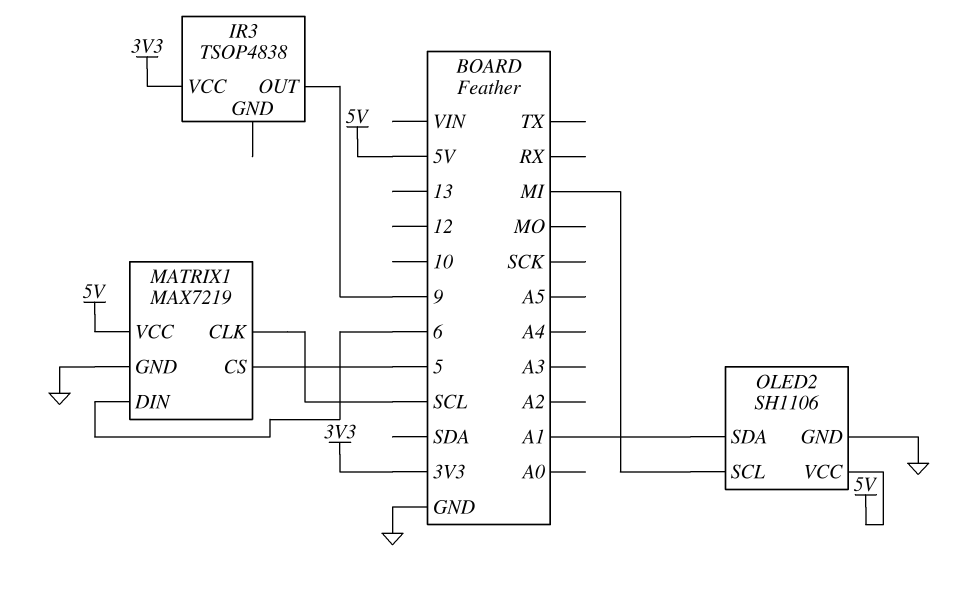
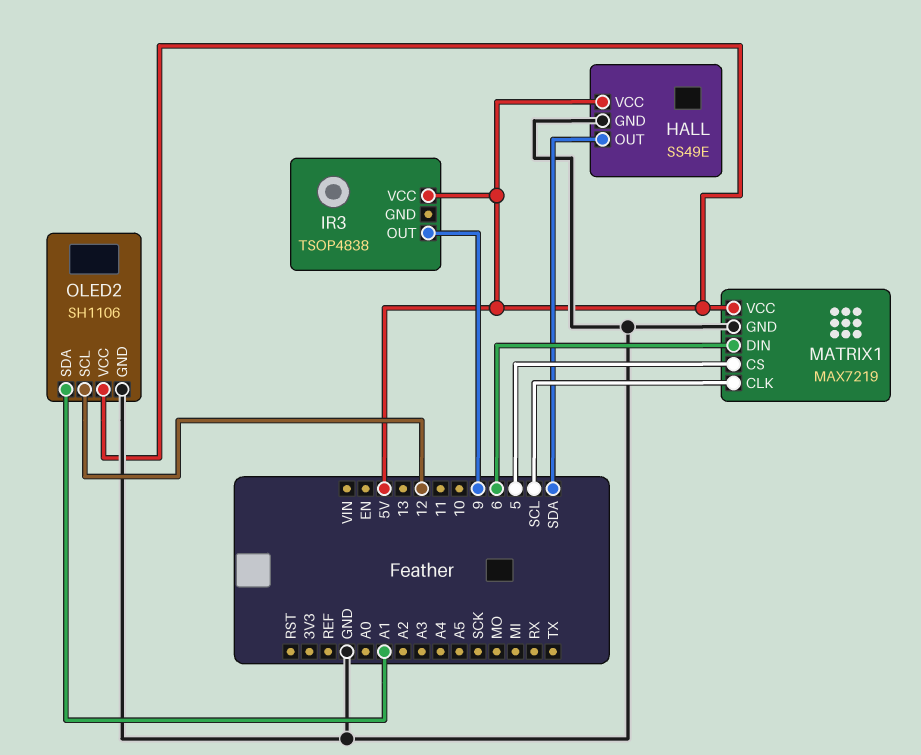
HALL: none -> SS49E
HALL pin GND: none -> GND
HALL pin OUT: none -> SDA
HALL pin VCC: none -> 5V
IR3 pin VCC: 3V3 -> 5V
OLED2 pin SCL: MI -> 12

